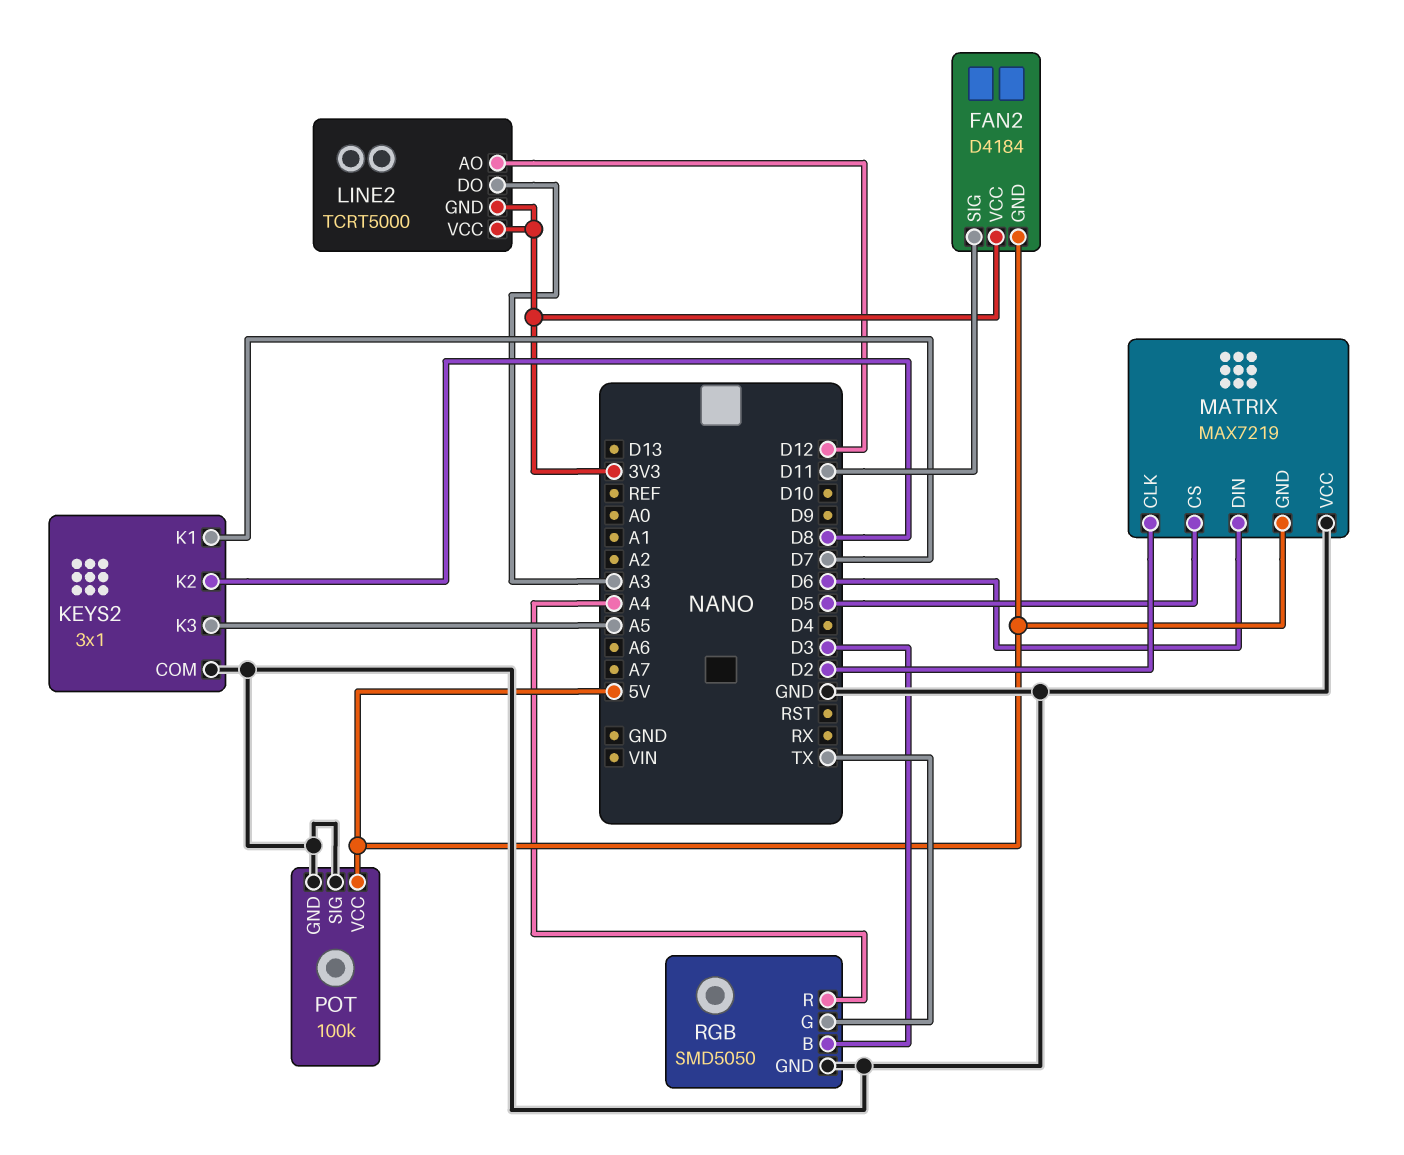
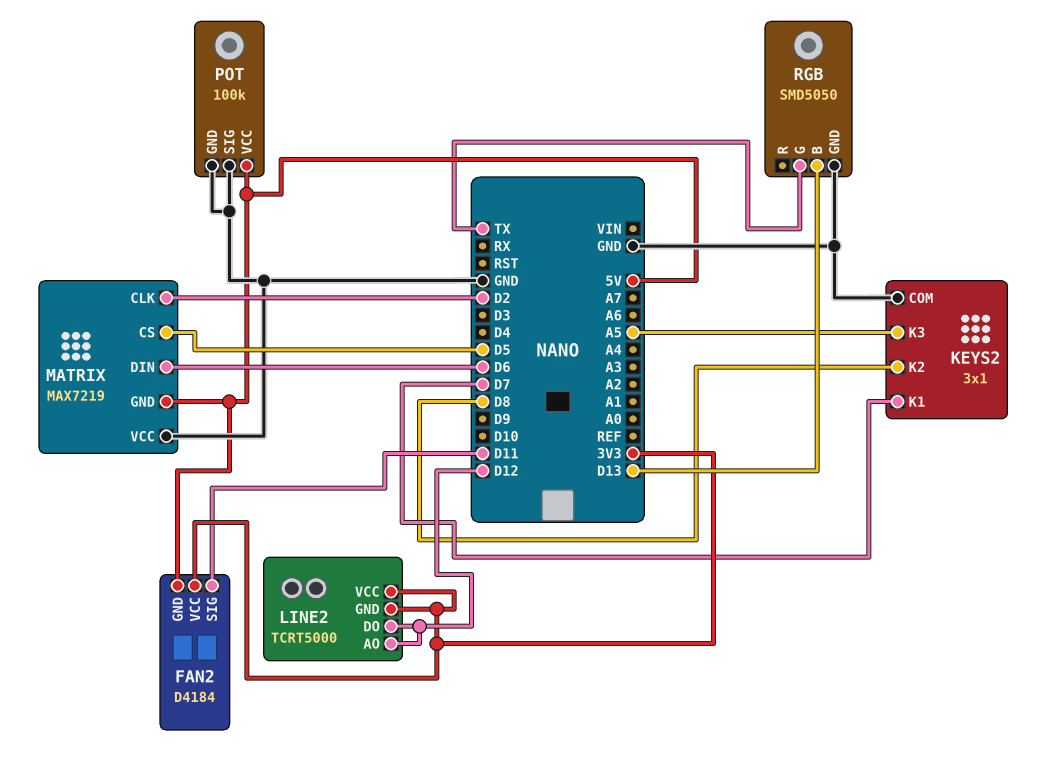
LINE2 pin DO: A3 -> D12
RGB pin B: D3 -> D13
RGB pin R: A4 -> none

